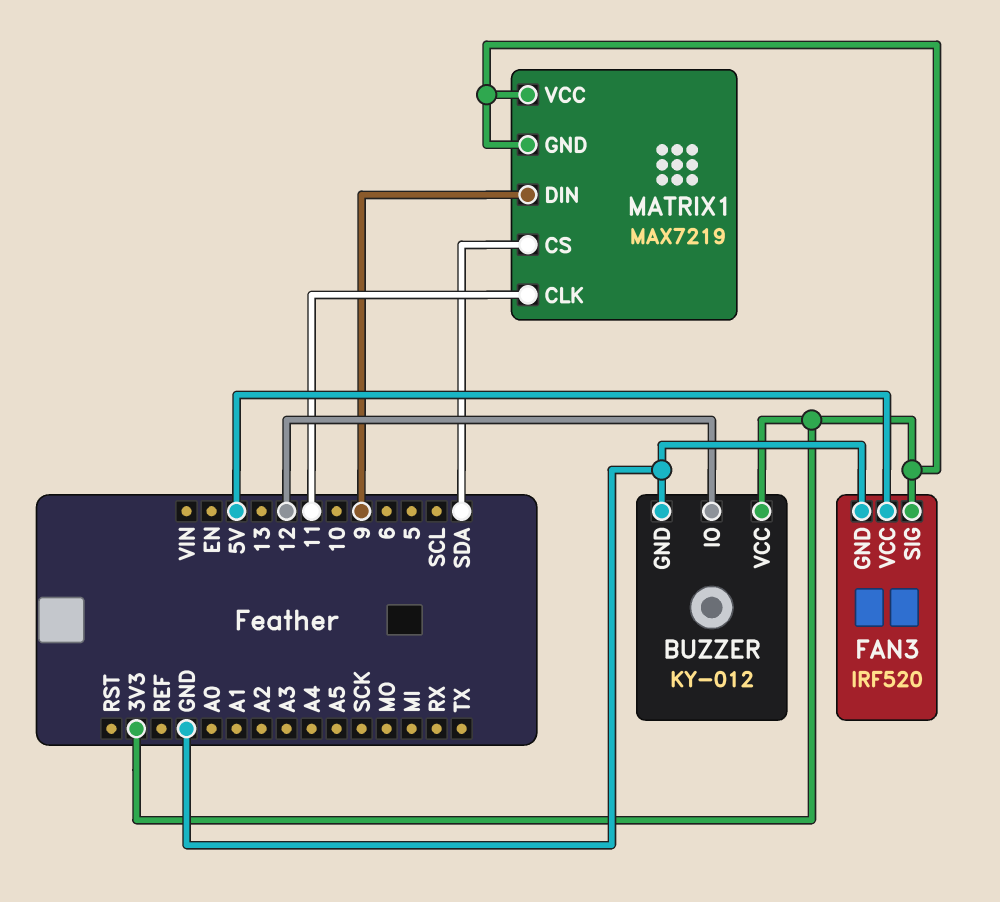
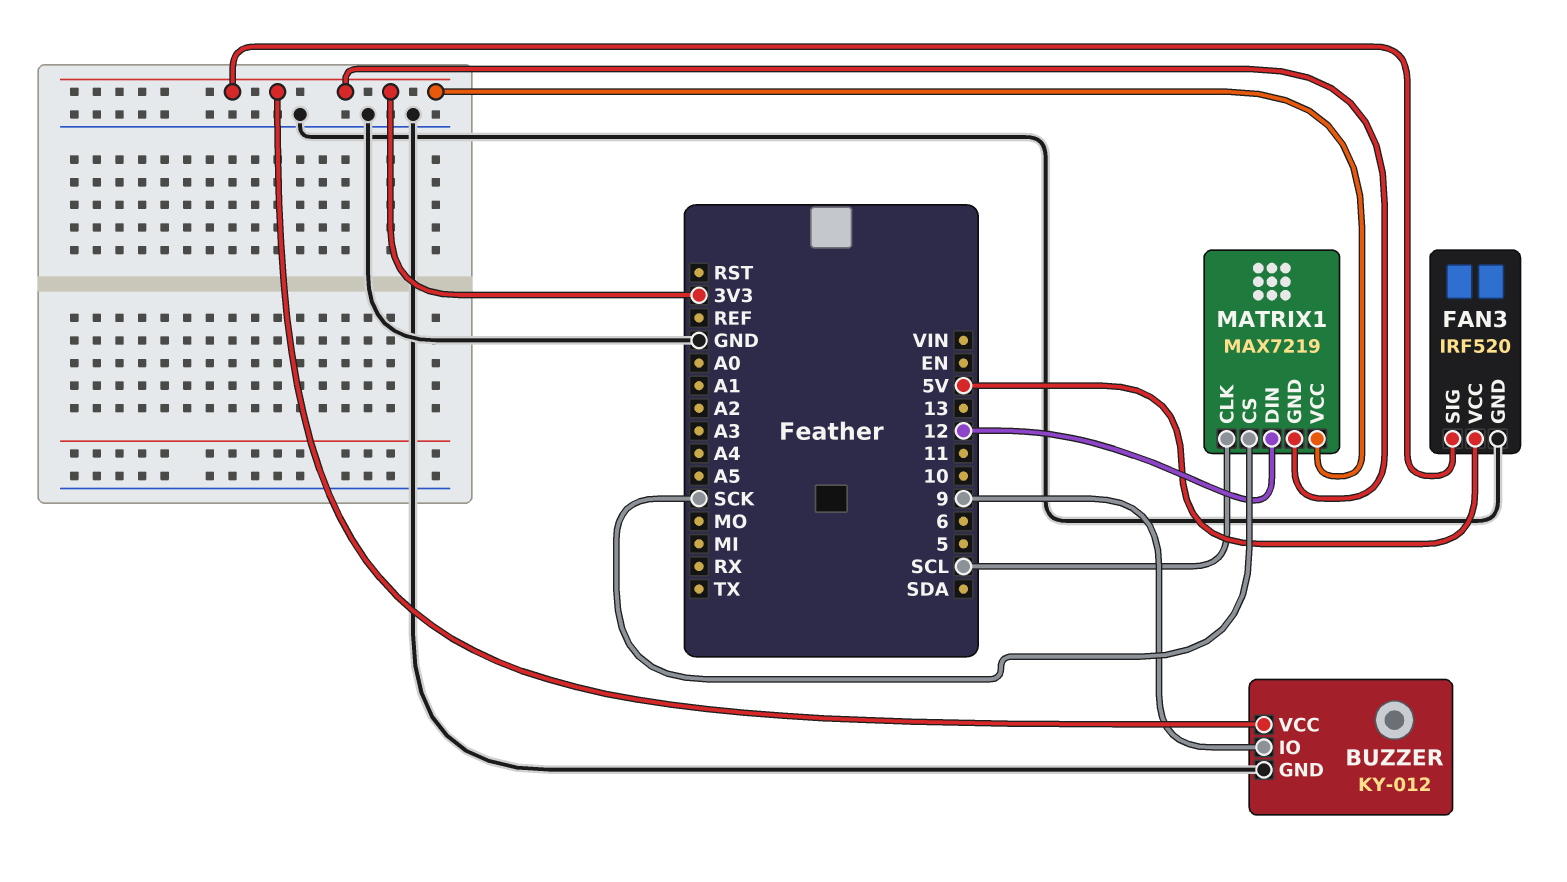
BUZZER pin IO: 12 -> 9
MATRIX1 pin CLK: 11 -> SCL
MATRIX1 pin CS: SDA -> SCK
MATRIX1 pin DIN: 9 -> 12

